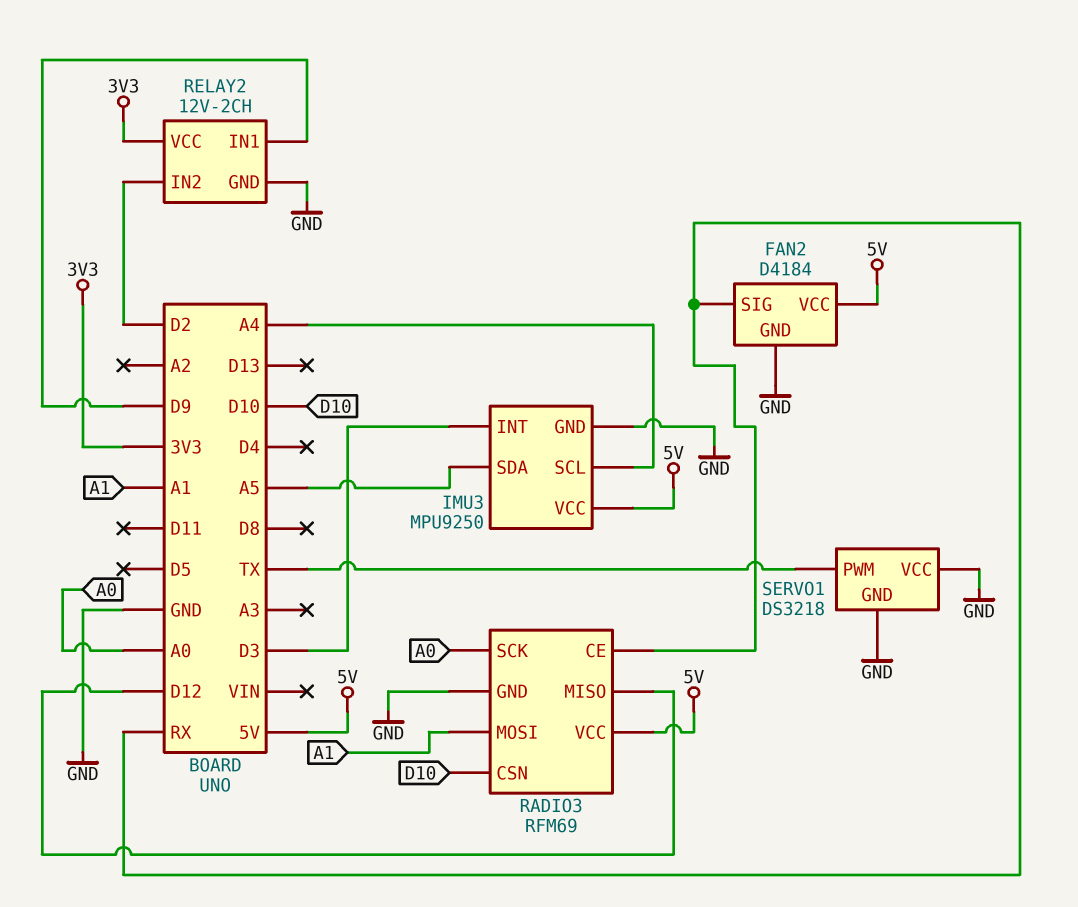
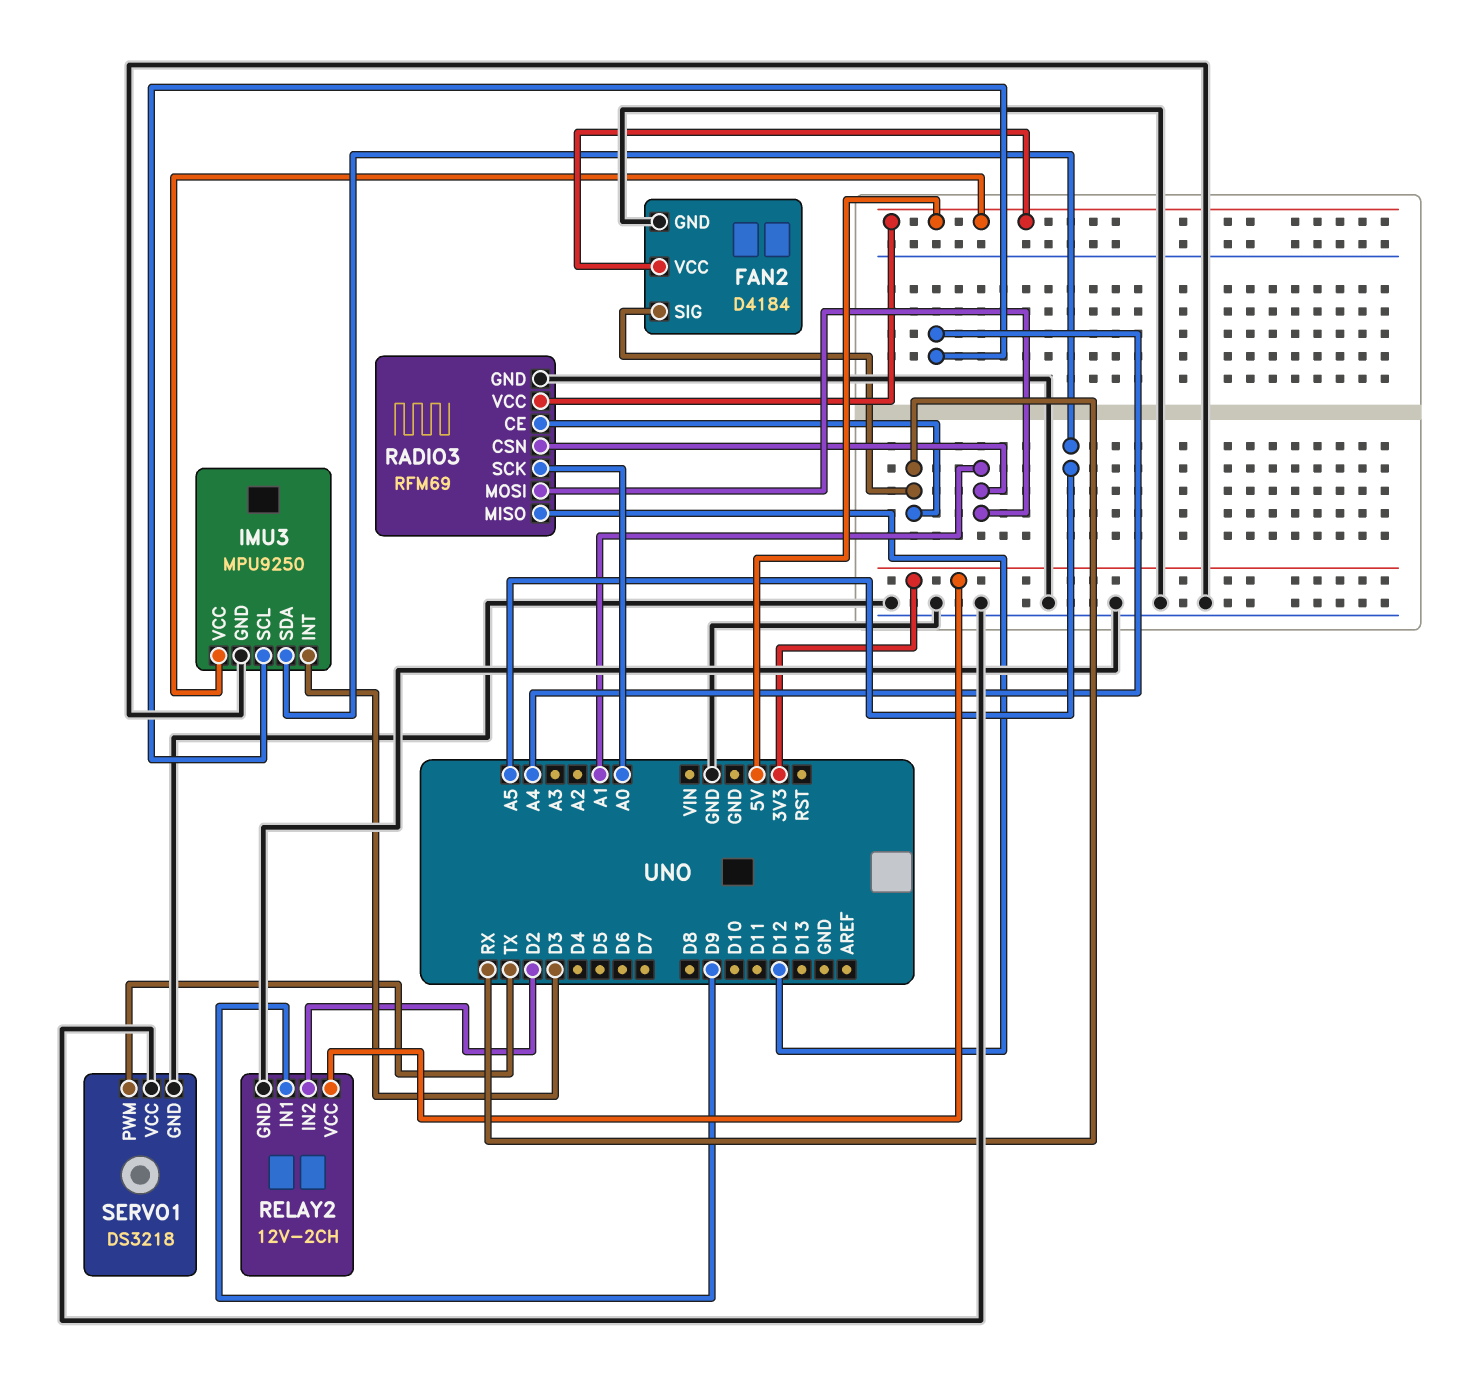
RADIO3 pin CSN: D10 -> A1

